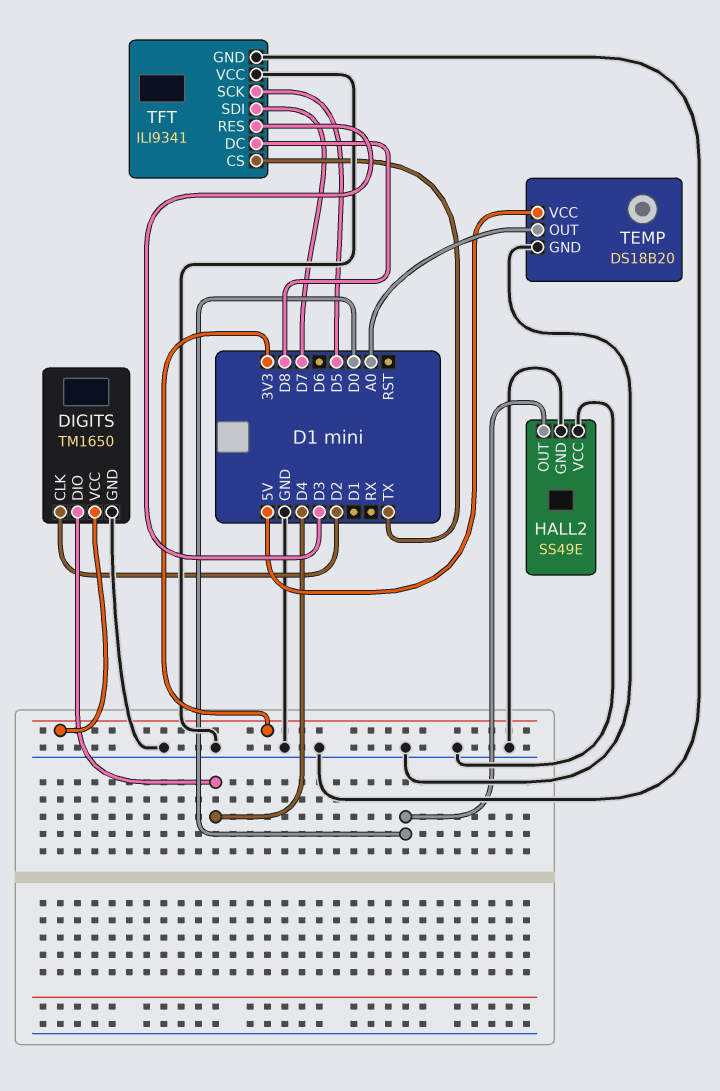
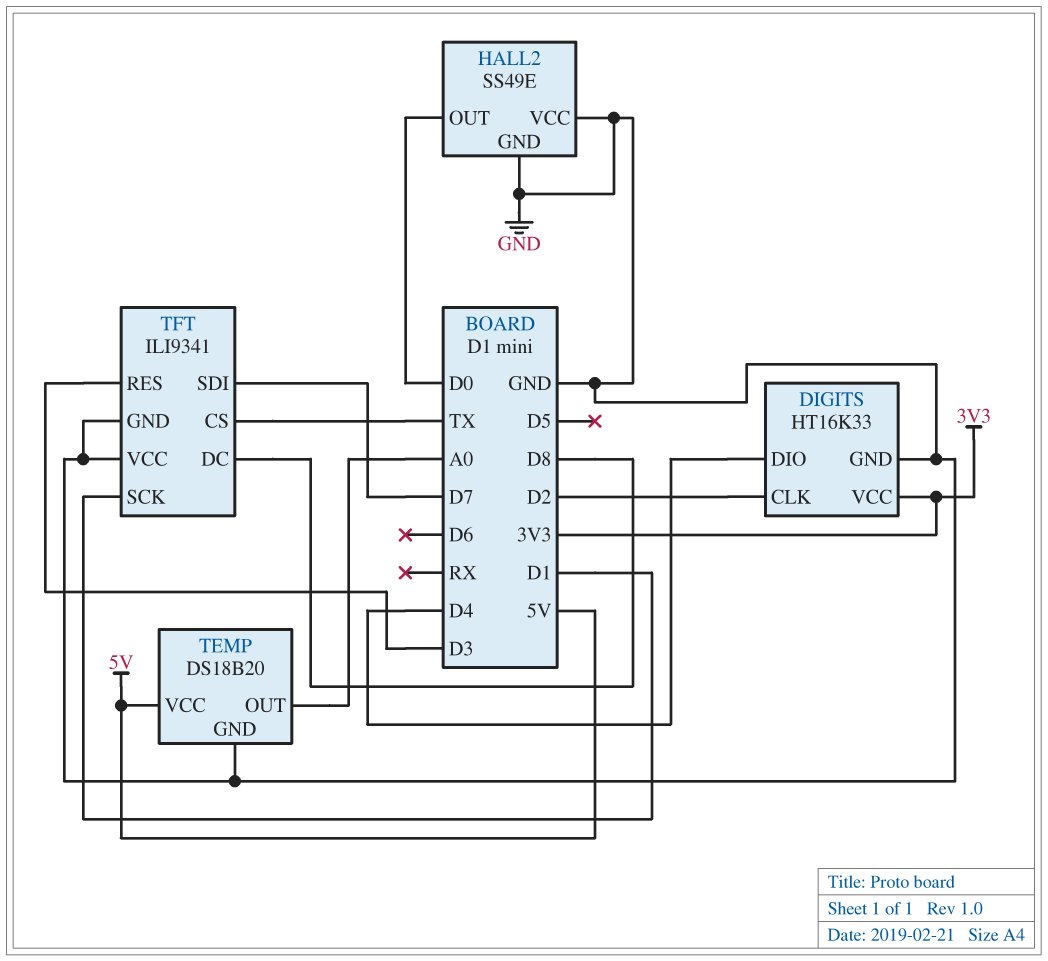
DIGITS: TM1650 -> HT16K33
TFT pin SCK: D5 -> D1

